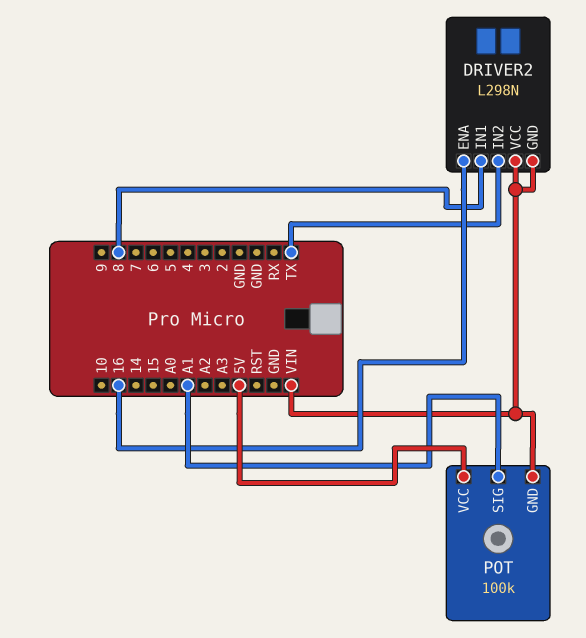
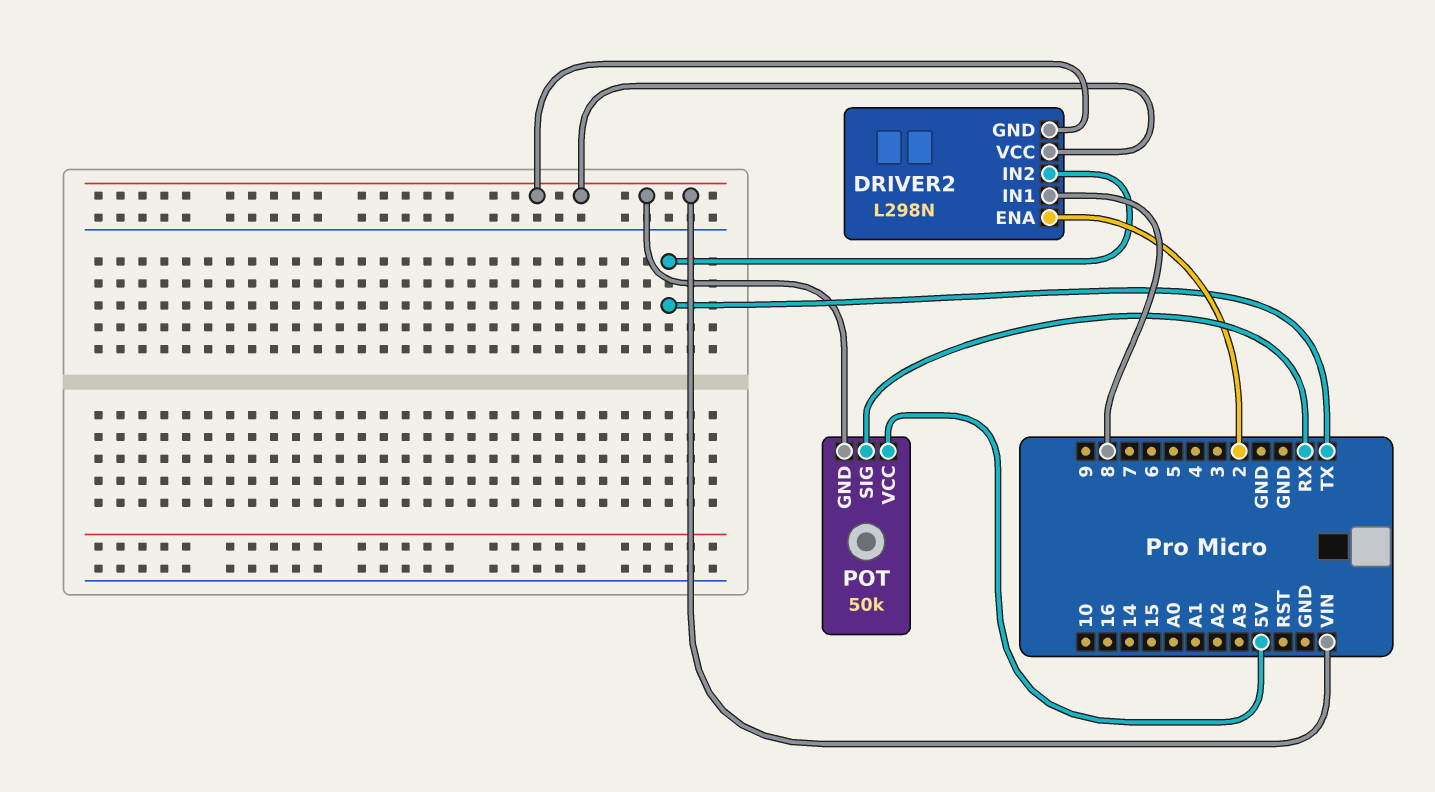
DRIVER2 pin ENA: 16 -> 2
POT: 100k -> 50k
POT pin SIG: A1 -> RX

